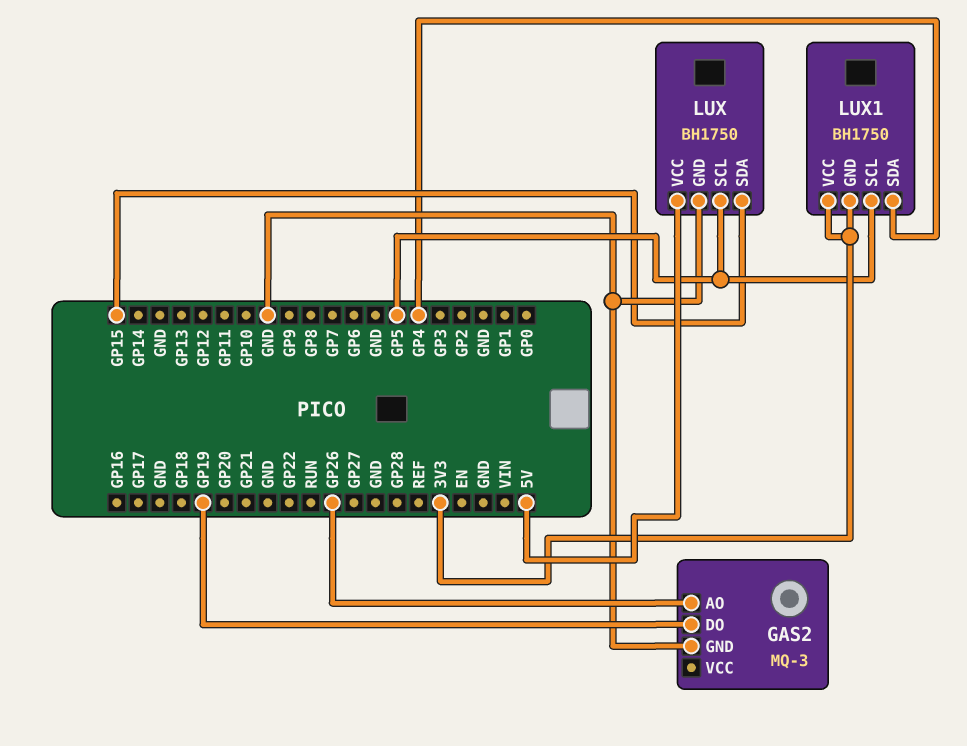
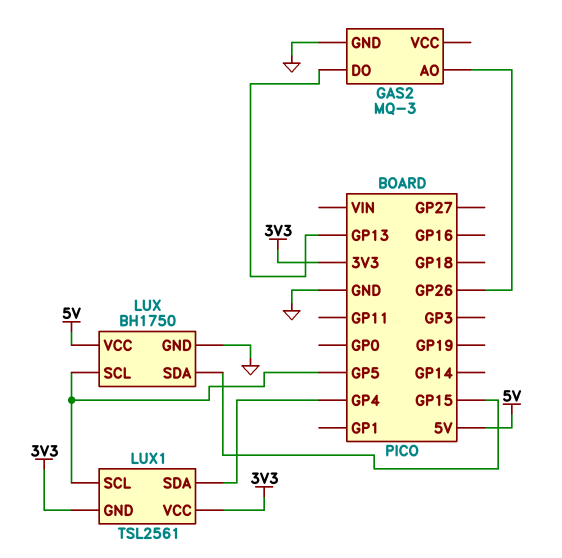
GAS2 pin DO: GP19 -> GP13
LUX1: BH1750 -> TSL2561

